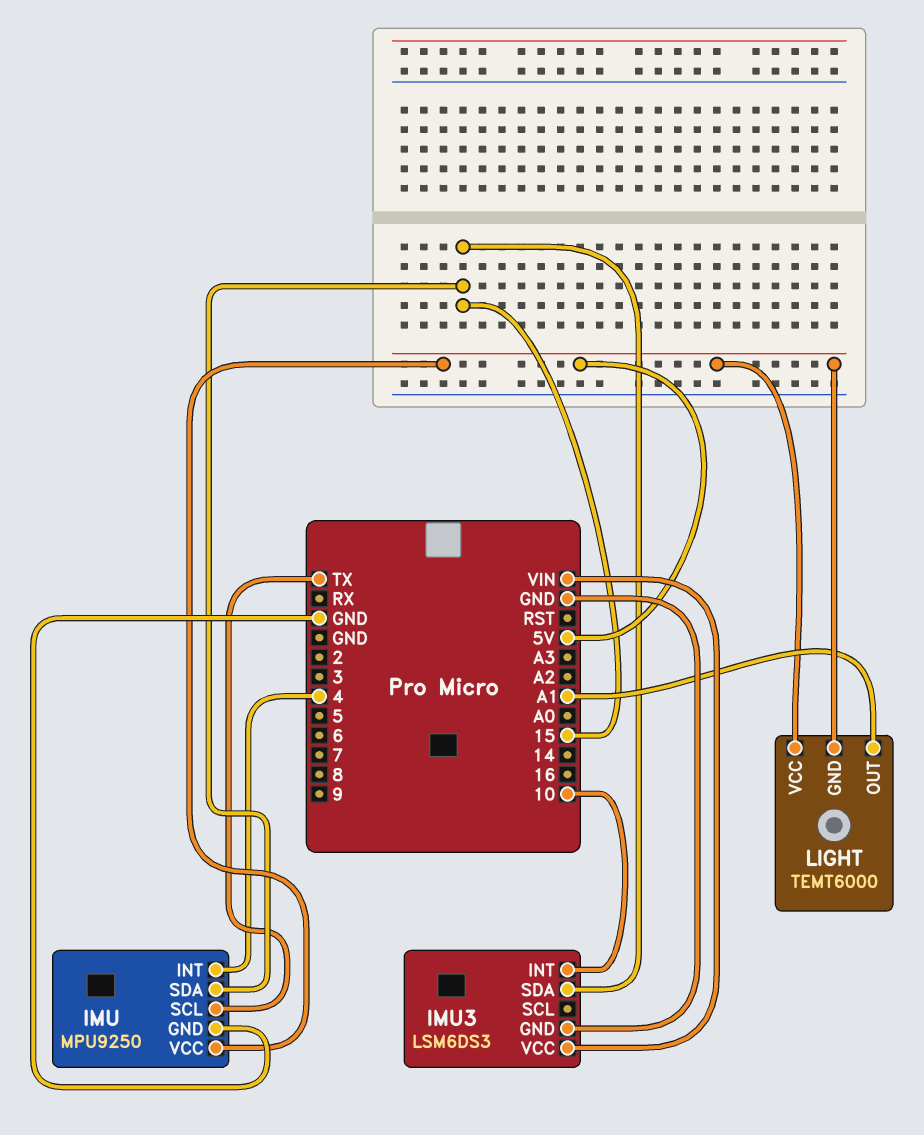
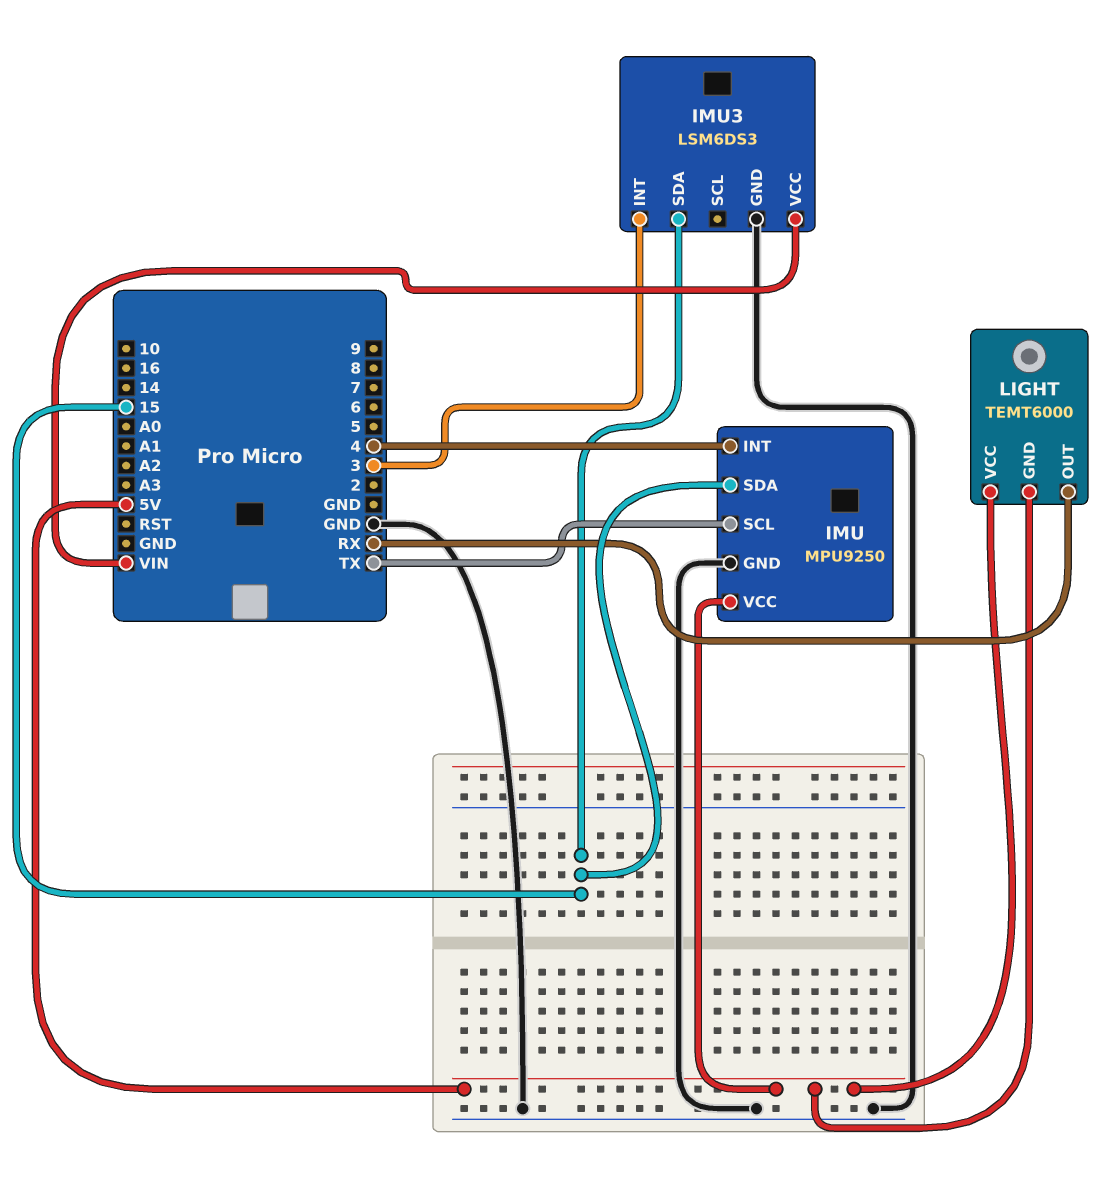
IMU3 pin INT: 10 -> 3
LIGHT pin OUT: A1 -> RX

